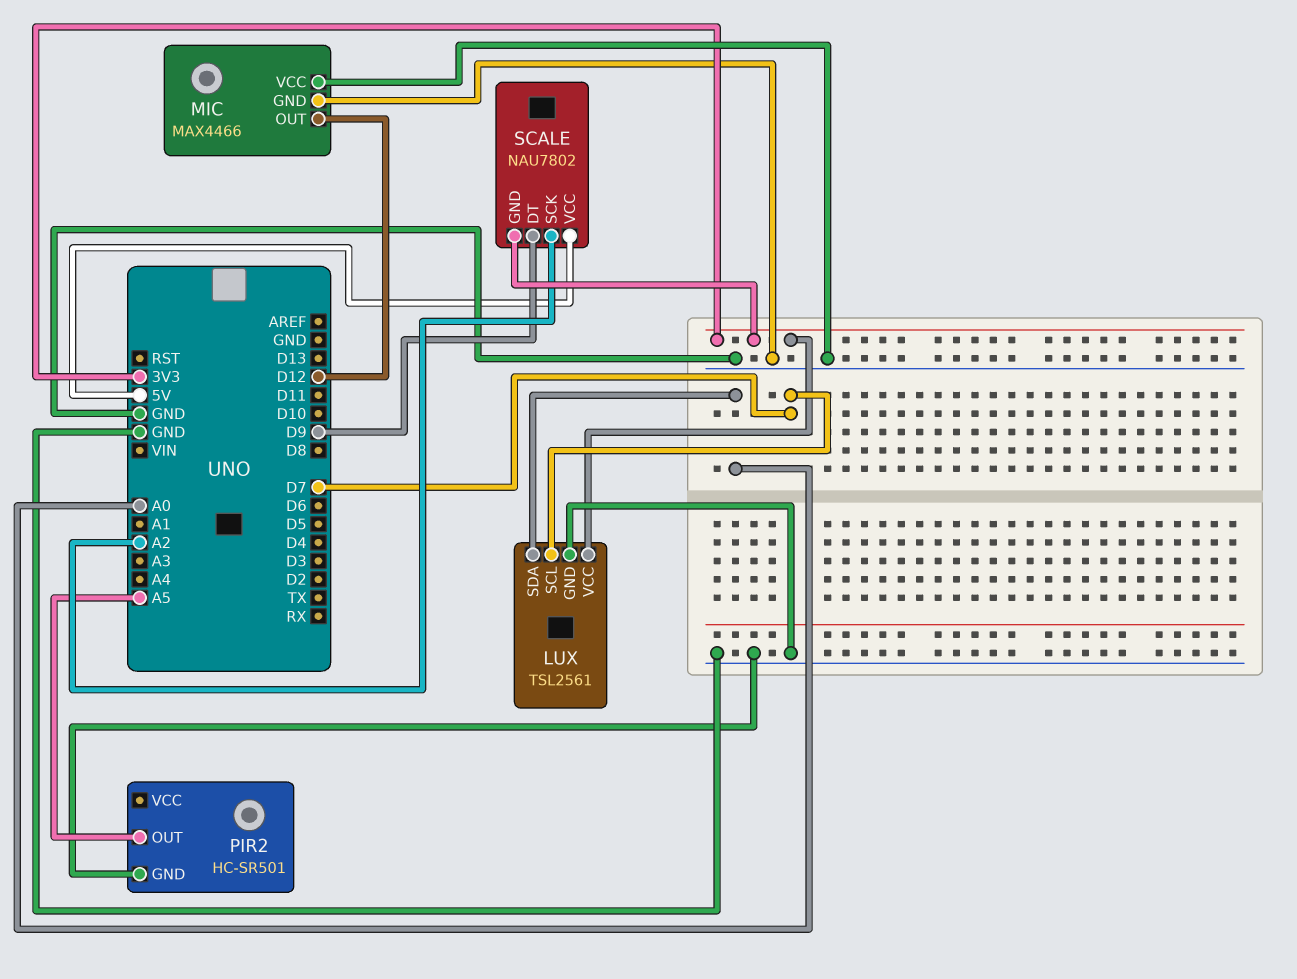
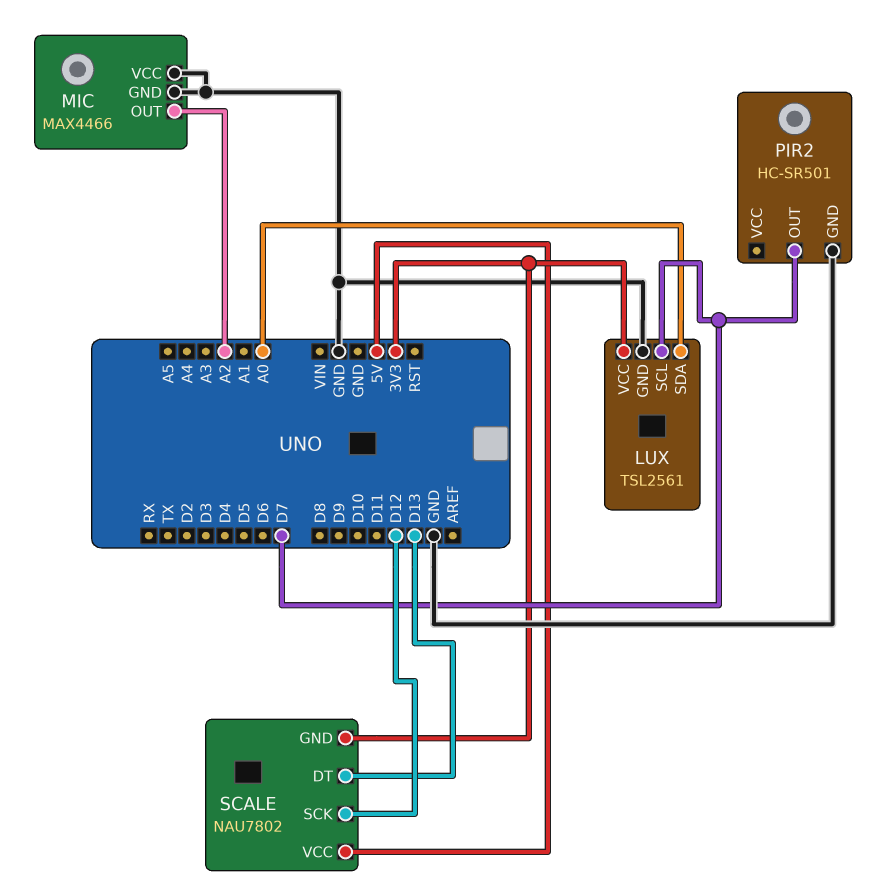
MIC pin OUT: D12 -> A2
PIR2 pin OUT: A5 -> D7
SCALE pin DT: D9 -> D13
SCALE pin SCK: A2 -> D12

